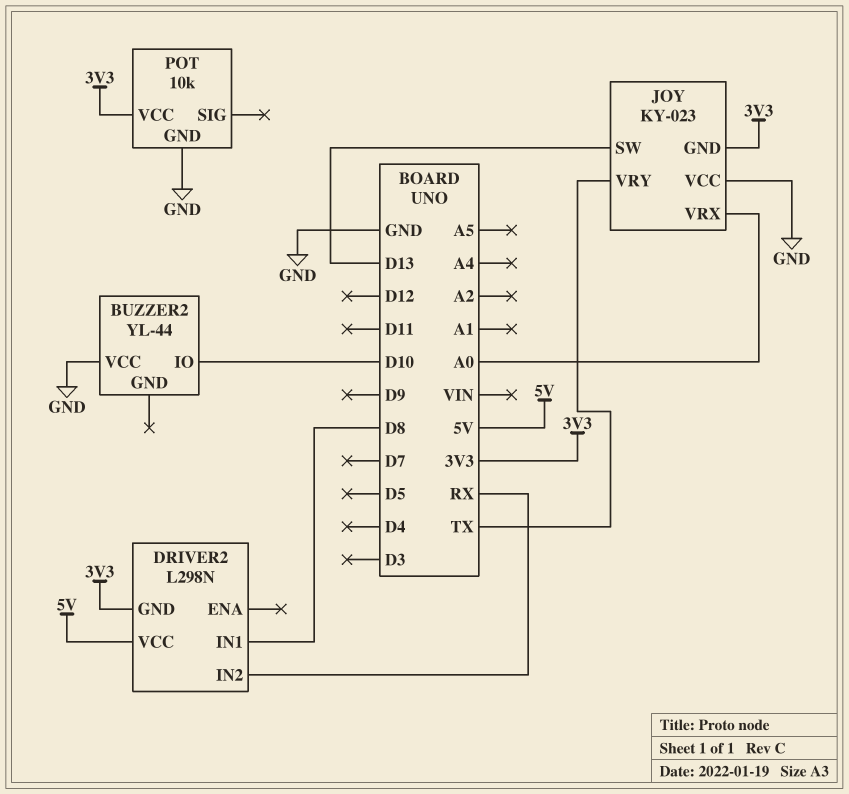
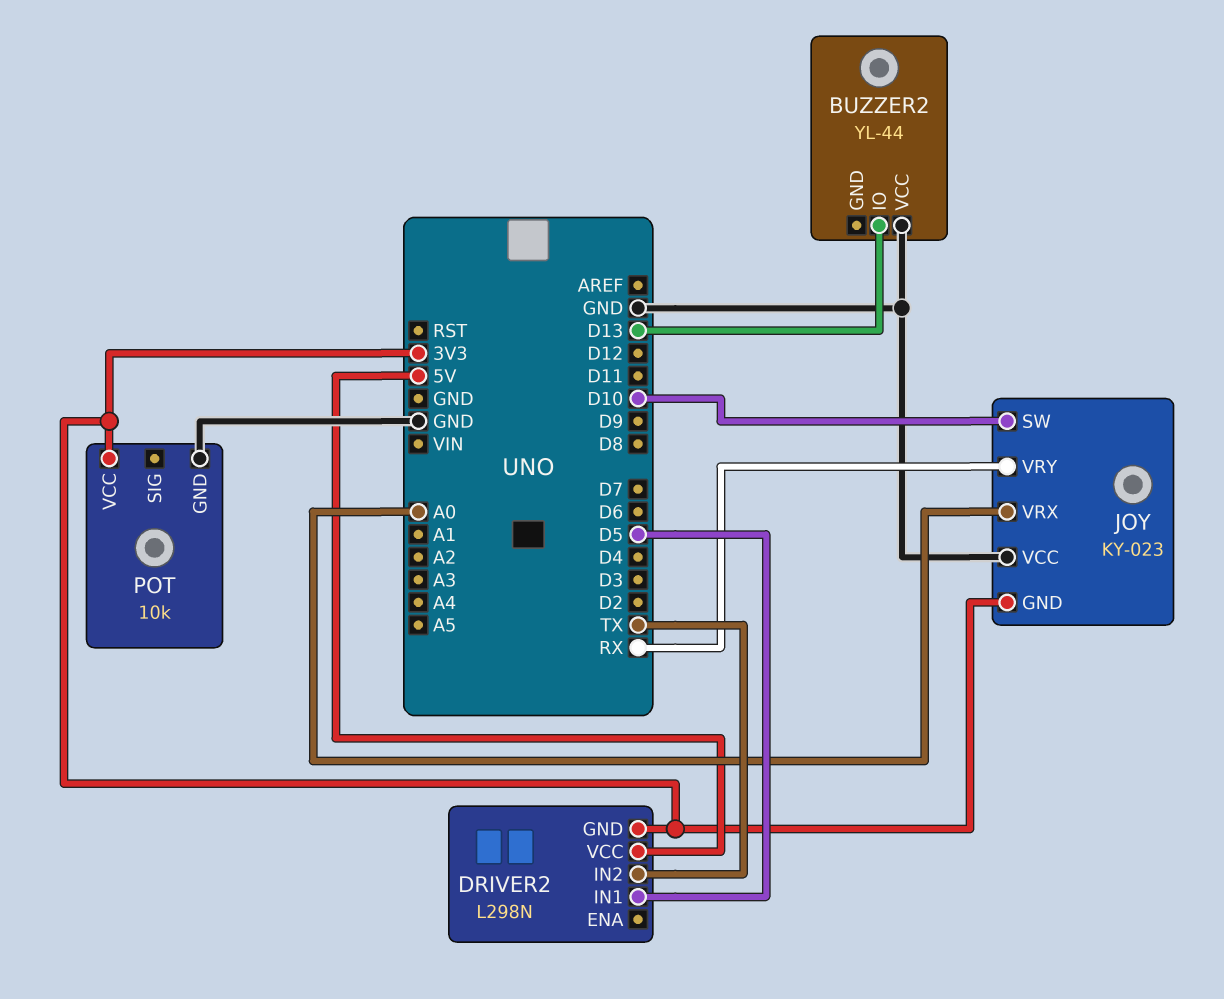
BUZZER2 pin IO: D10 -> D13
DRIVER2 pin IN1: D8 -> D5
DRIVER2 pin IN2: RX -> TX
JOY pin SW: D13 -> D10
JOY pin VRY: TX -> RX

